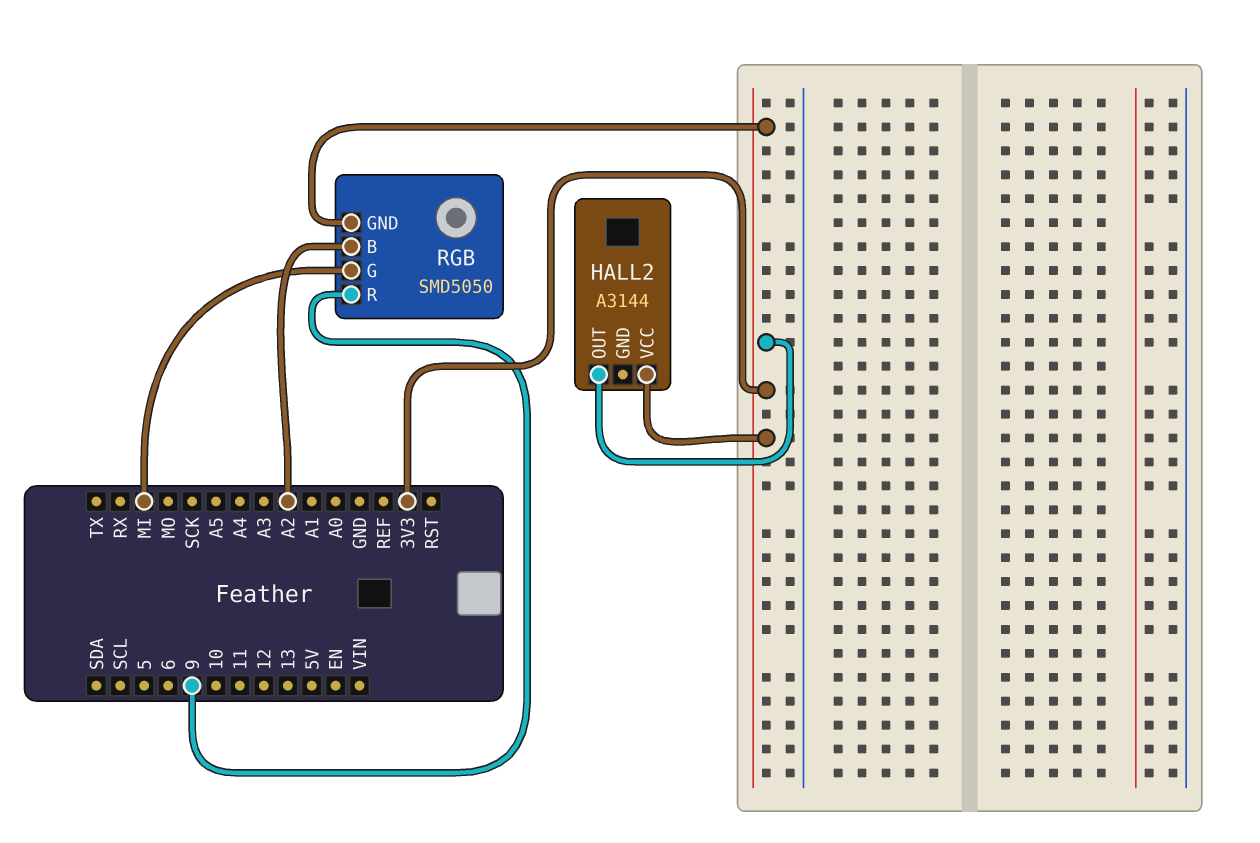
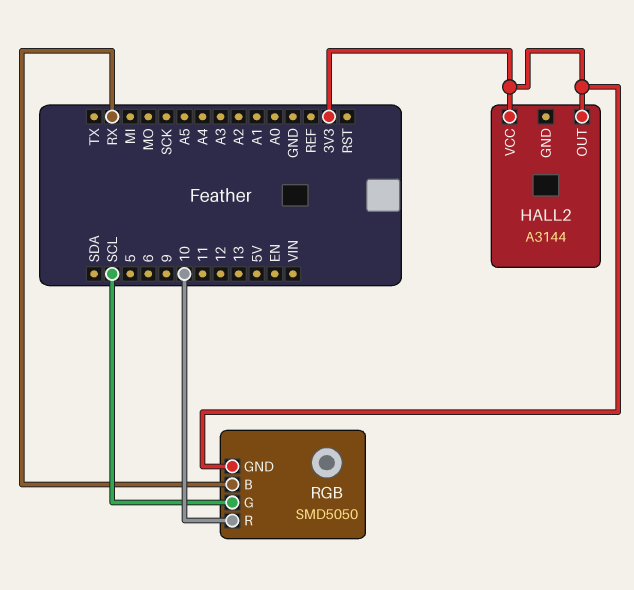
RGB pin B: A2 -> RX
RGB pin G: MI -> SCL
RGB pin R: 9 -> 10

